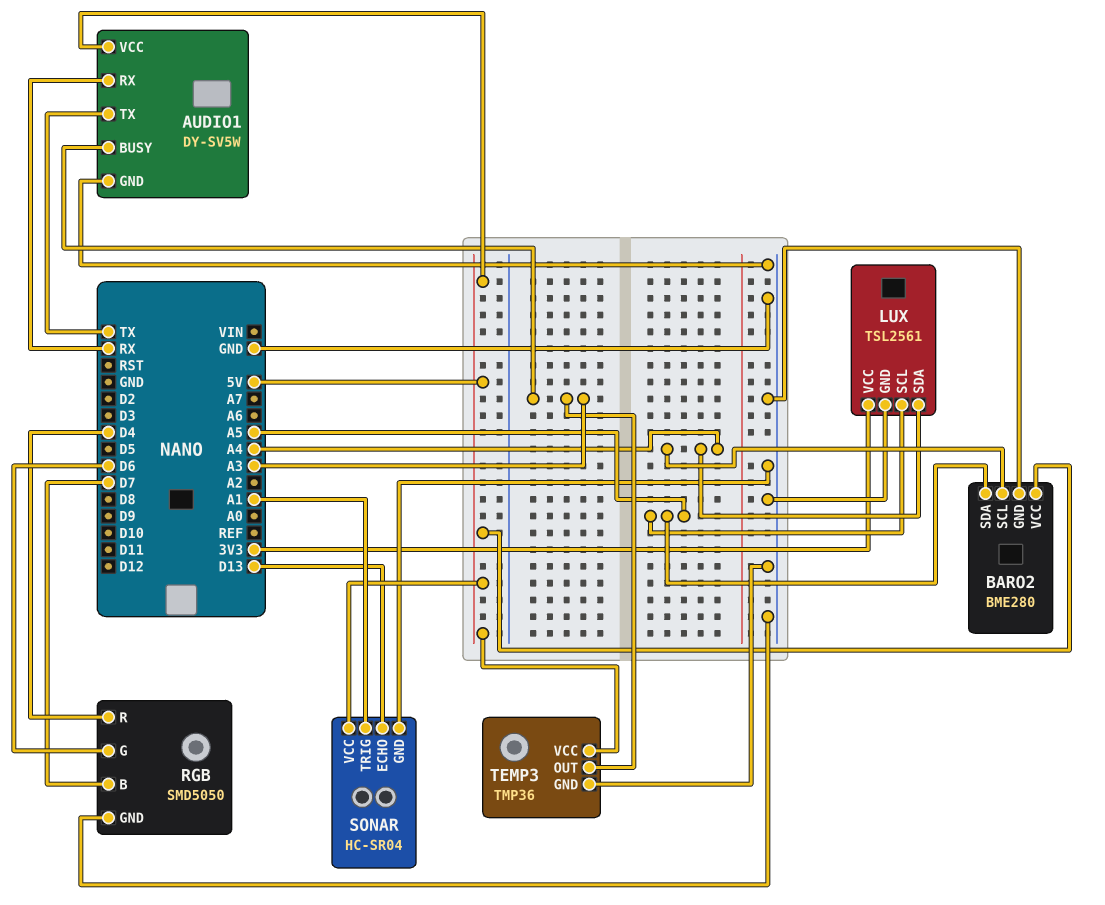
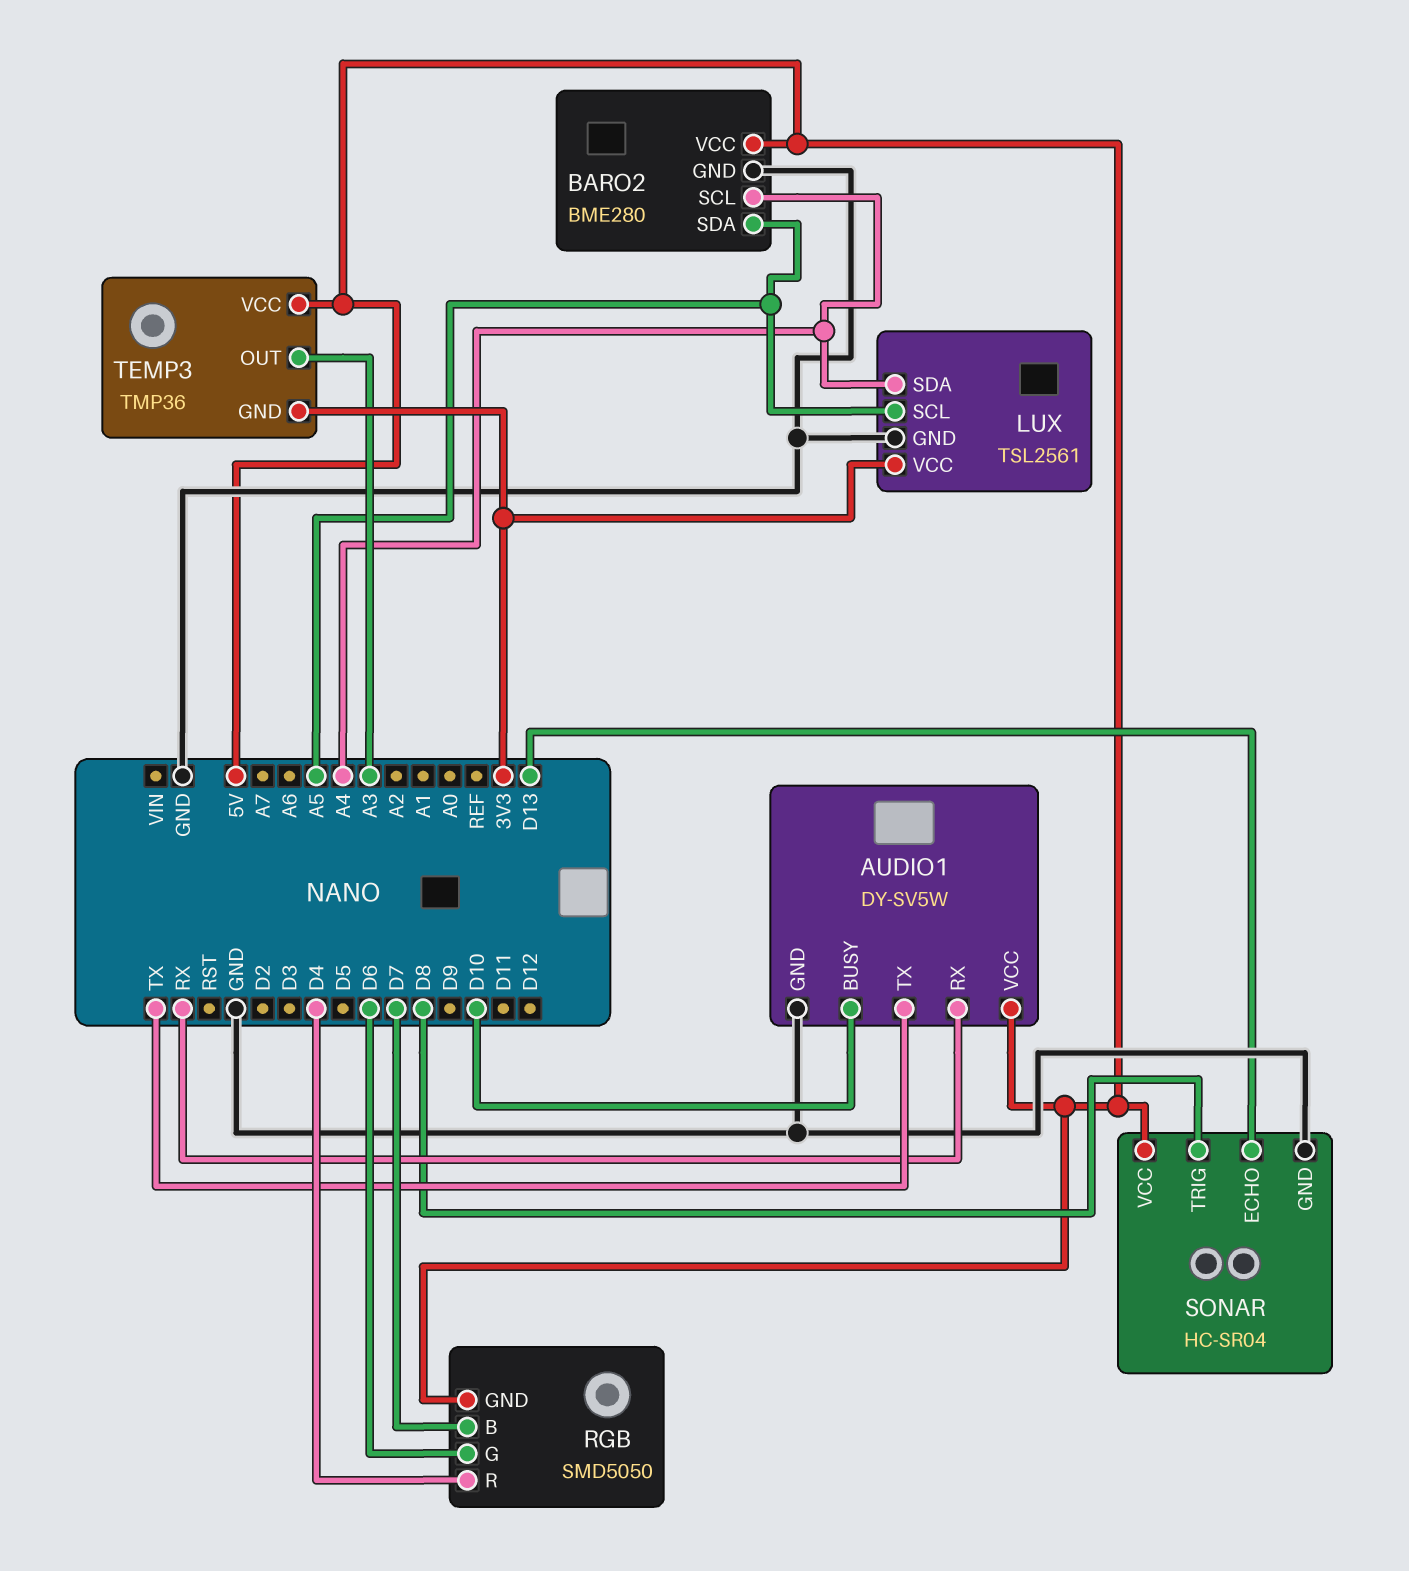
AUDIO1 pin BUSY: A3 -> D10
RGB pin GND: GND -> 5V
SONAR pin TRIG: A1 -> D8
TEMP3 pin GND: GND -> 3V3

